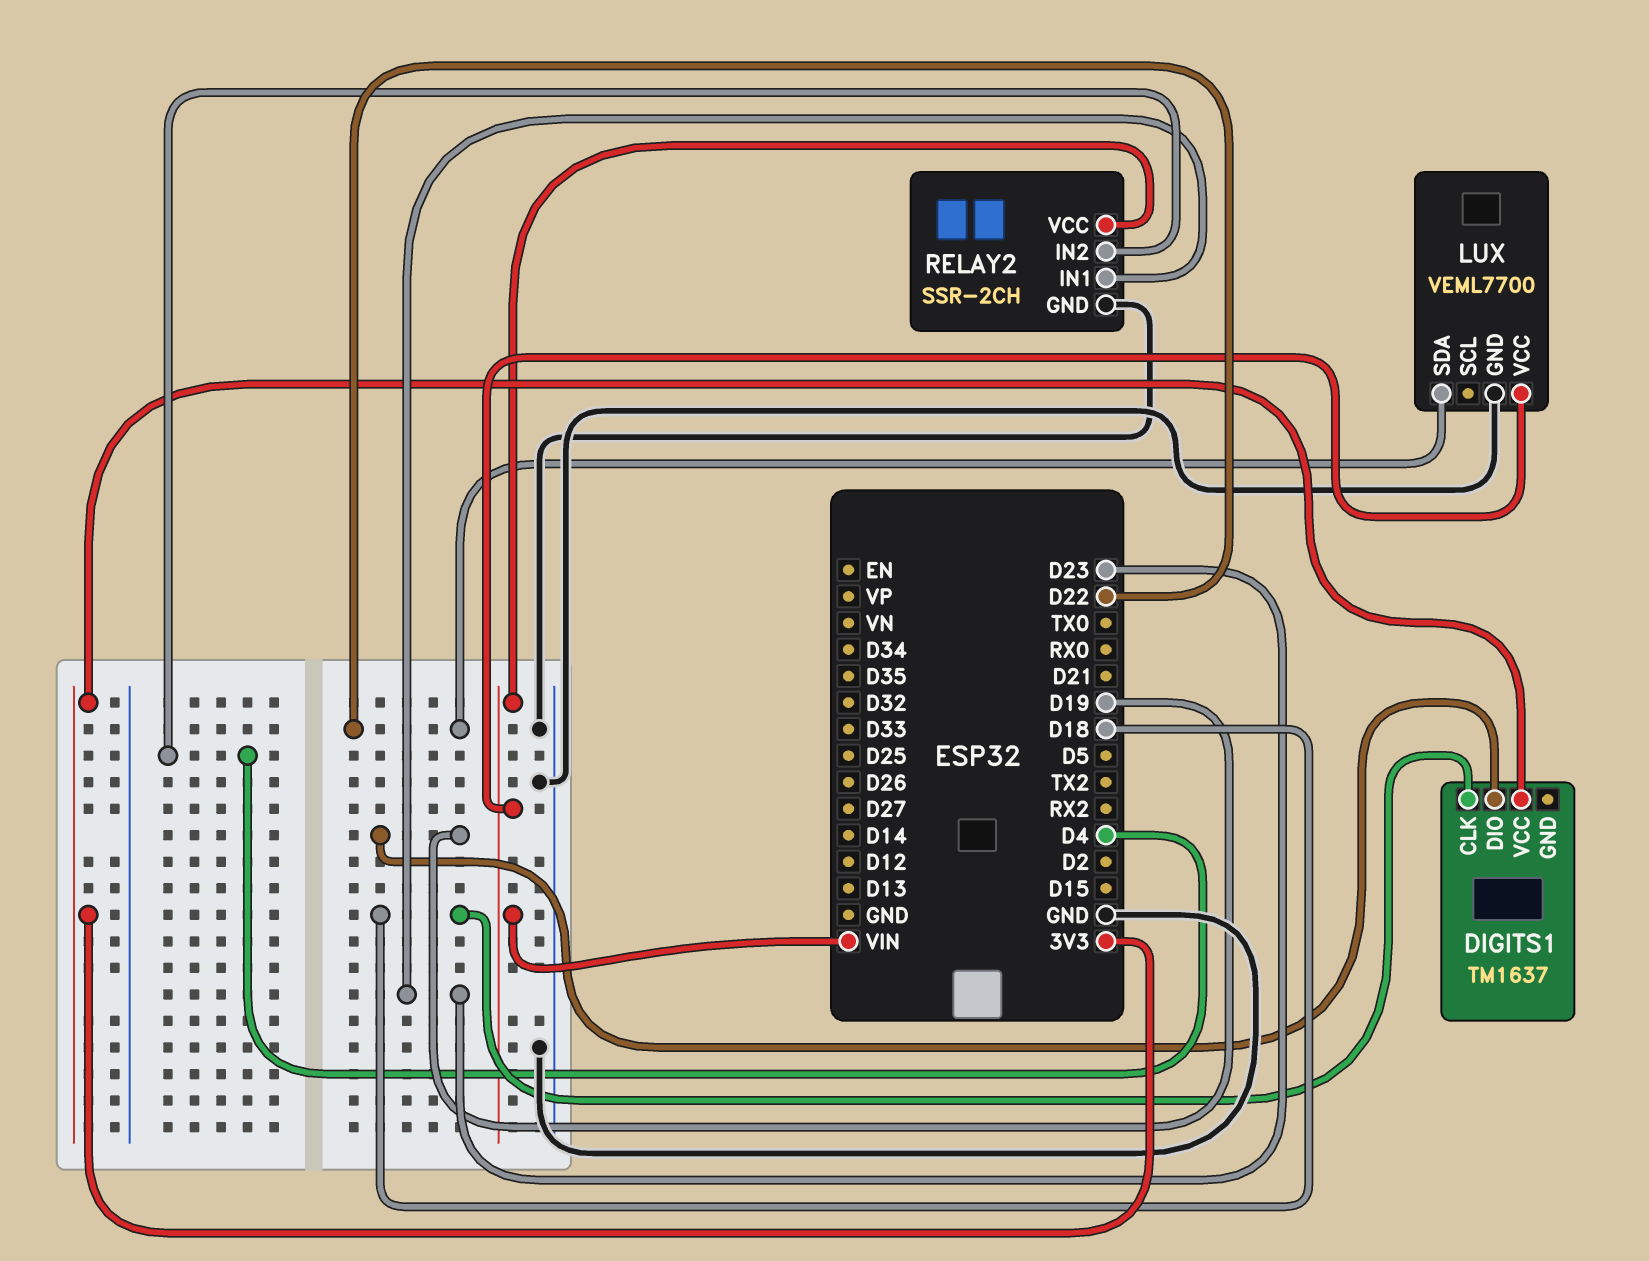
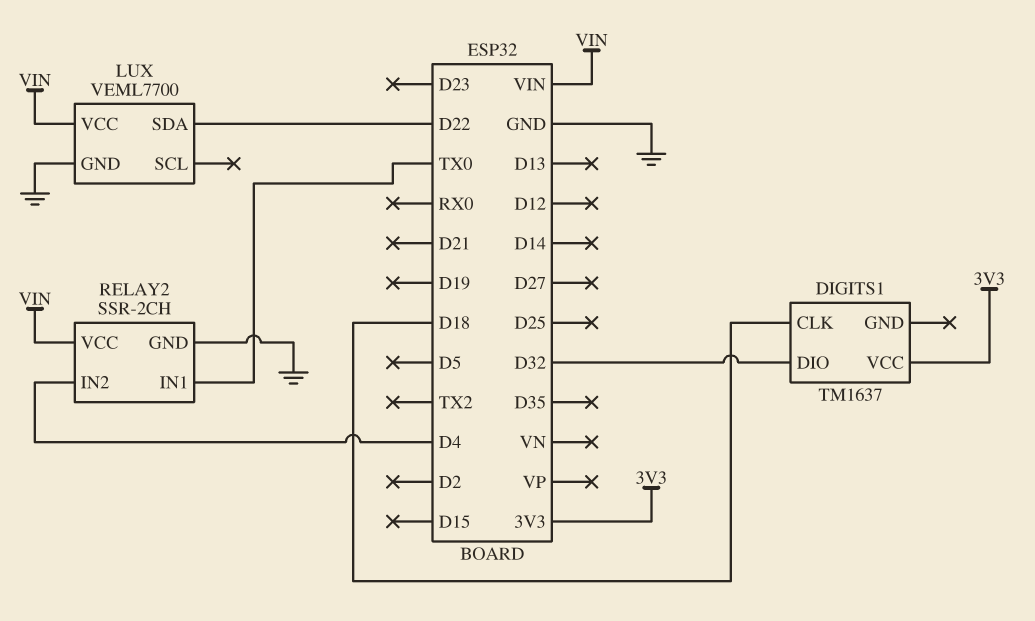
DIGITS1 pin DIO: D19 -> D32
RELAY2 pin IN1: D23 -> TX0

